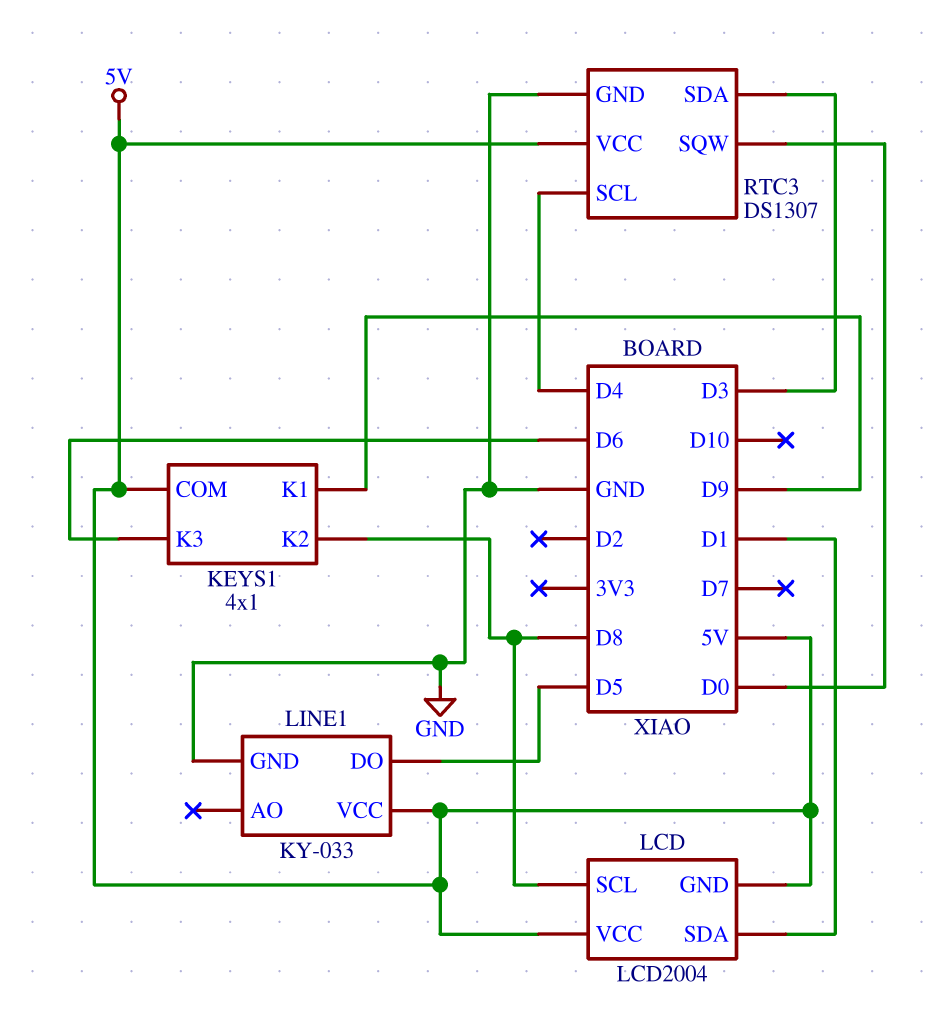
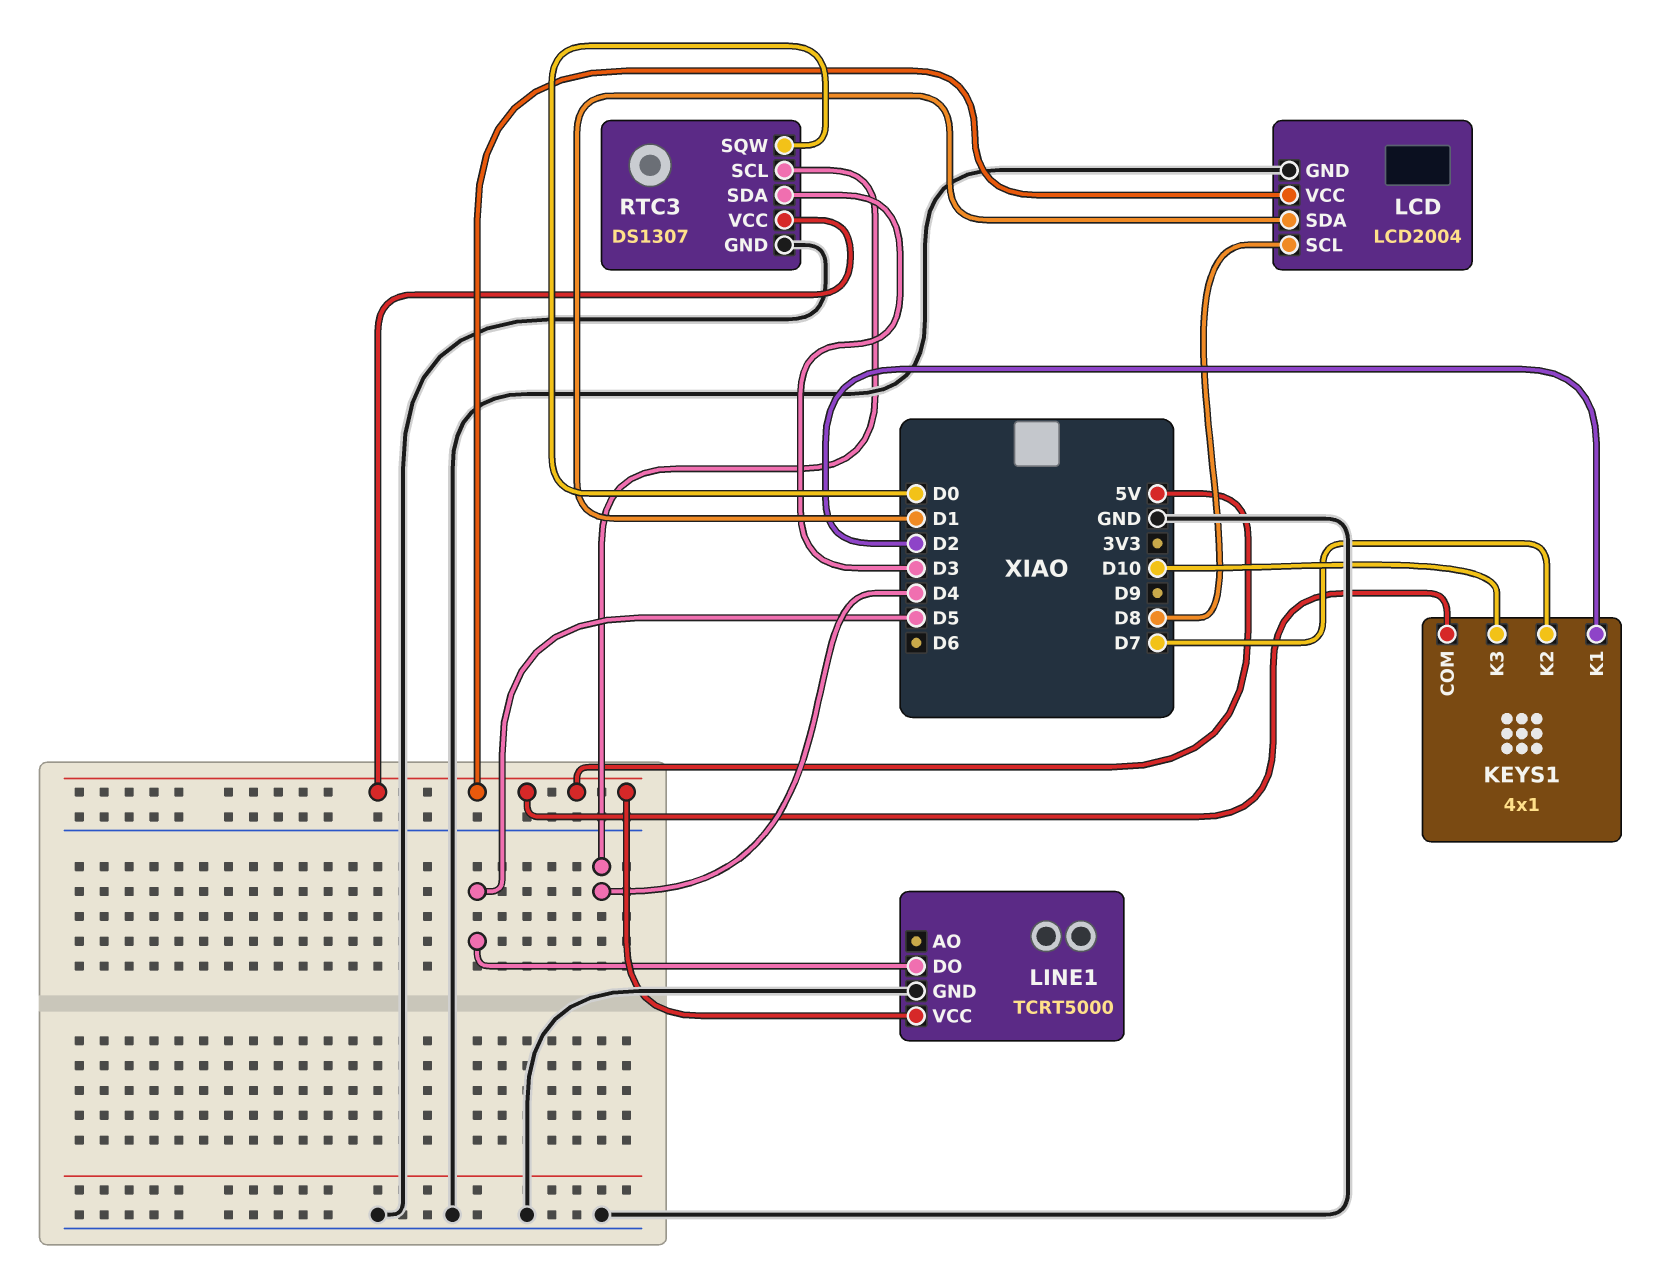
KEYS1 pin K1: D9 -> D2
KEYS1 pin K2: D8 -> D7
KEYS1 pin K3: D6 -> D10
LCD pin GND: 5V -> GND
LINE1: KY-033 -> TCRT5000

